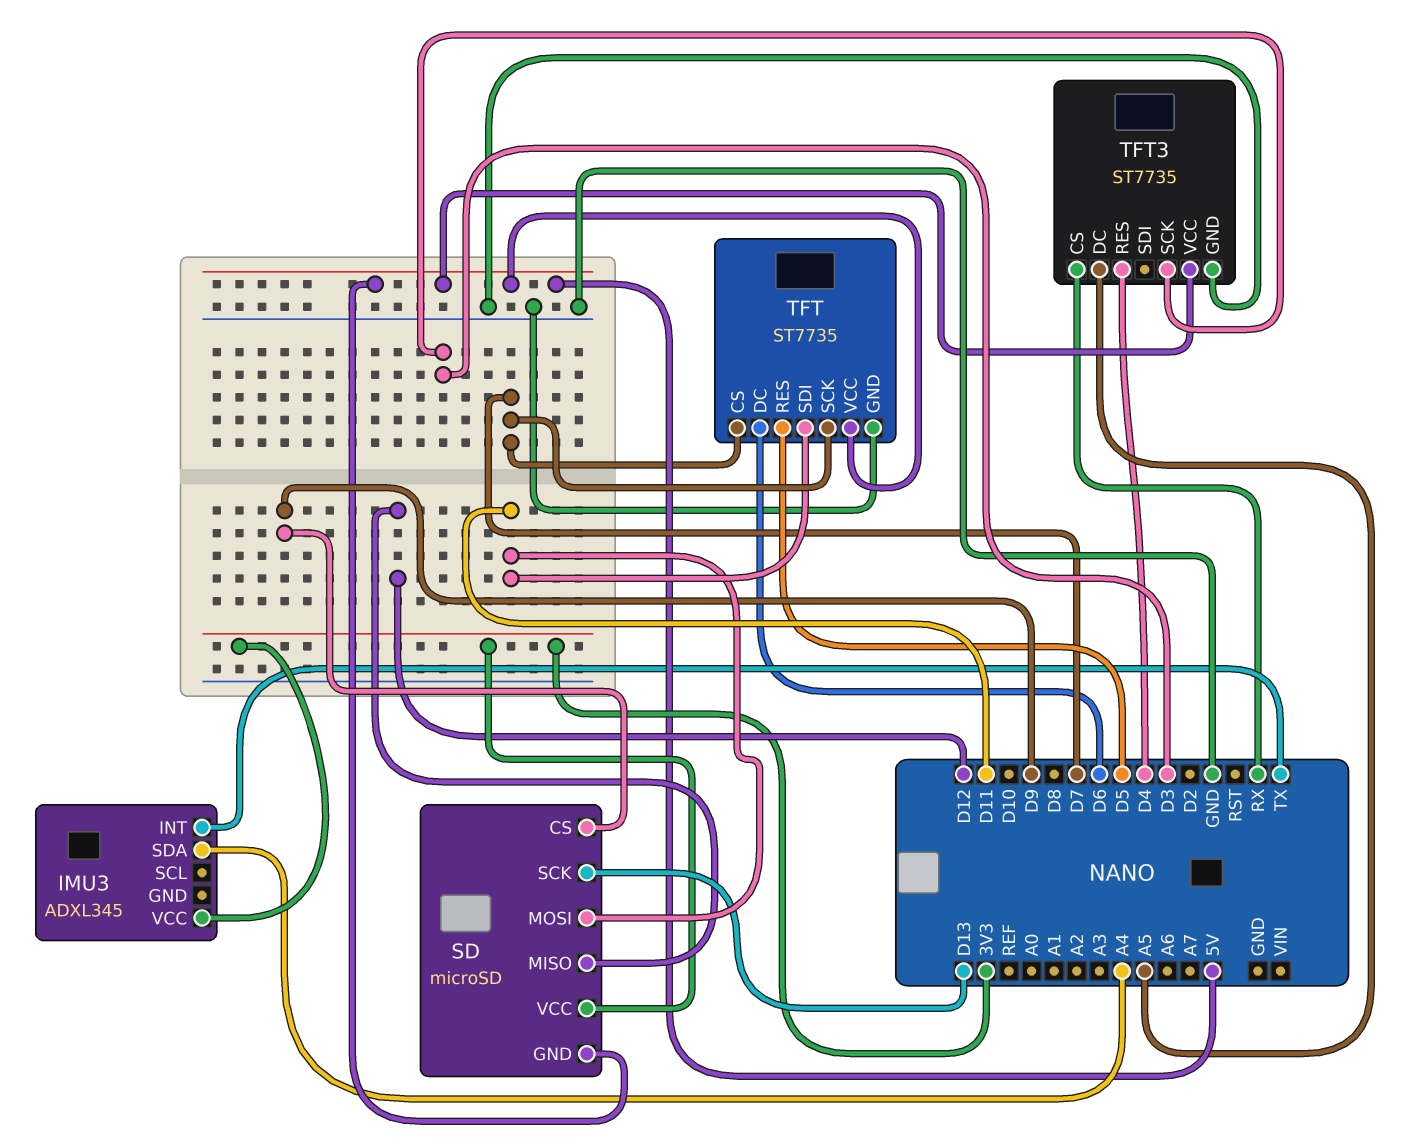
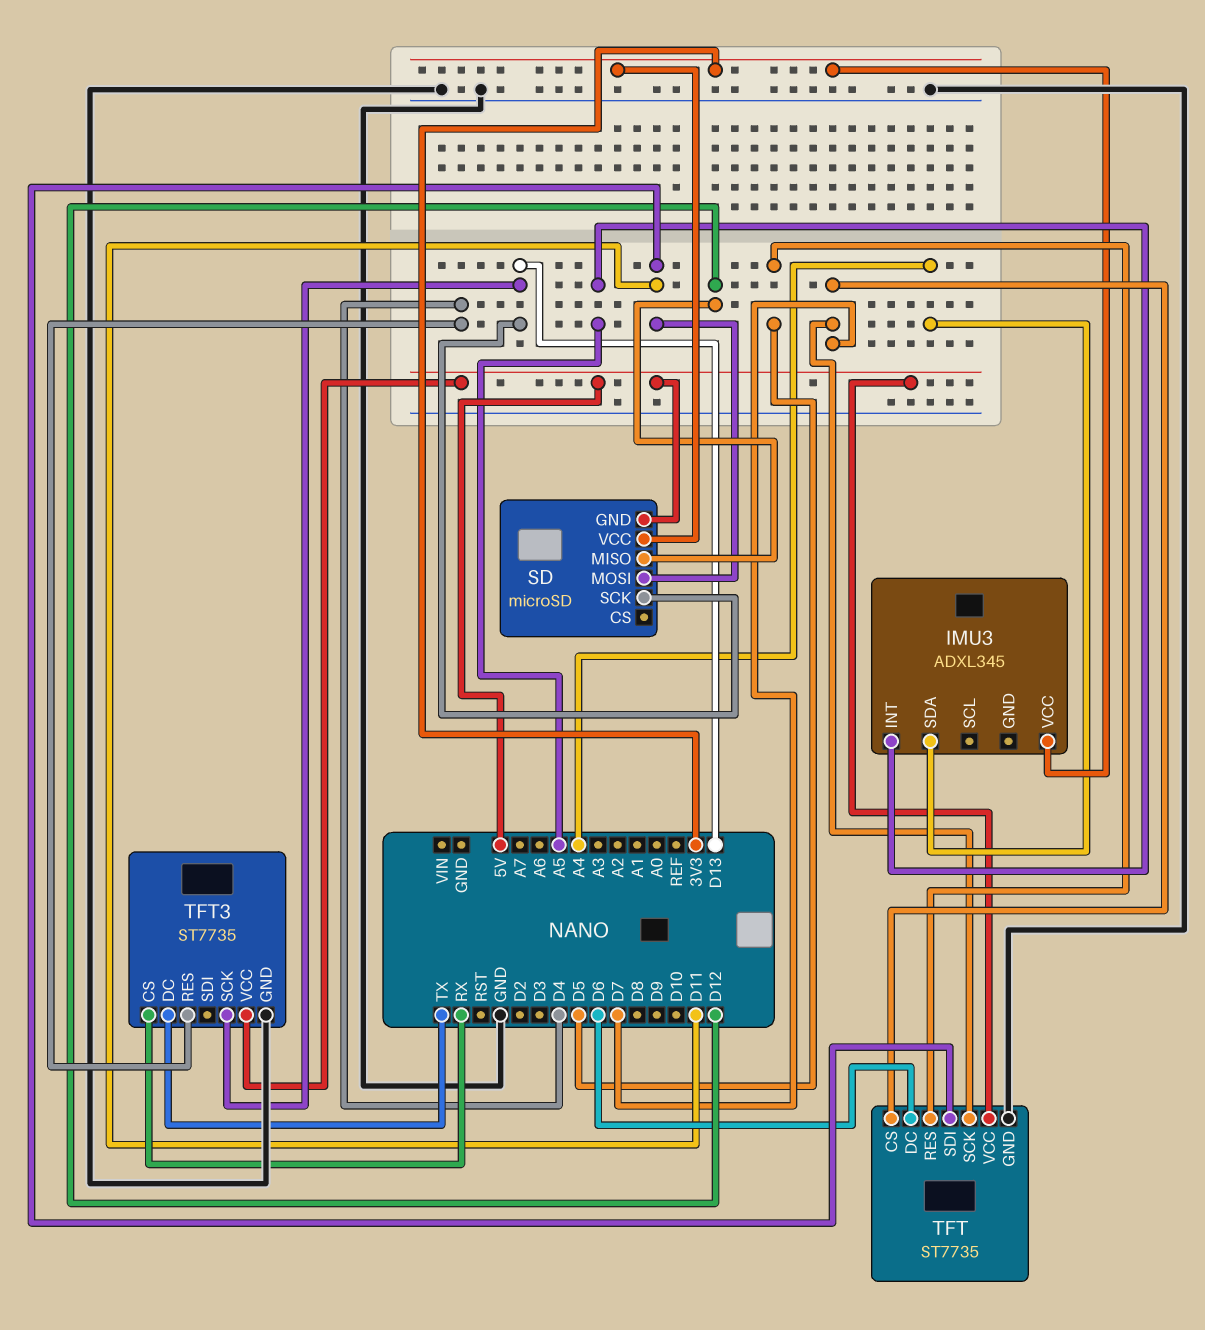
IMU3 pin INT: TX -> A5
SD pin CS: D9 -> none
TFT3 pin DC: A5 -> TX
TFT3 pin SCK: D3 -> D13

